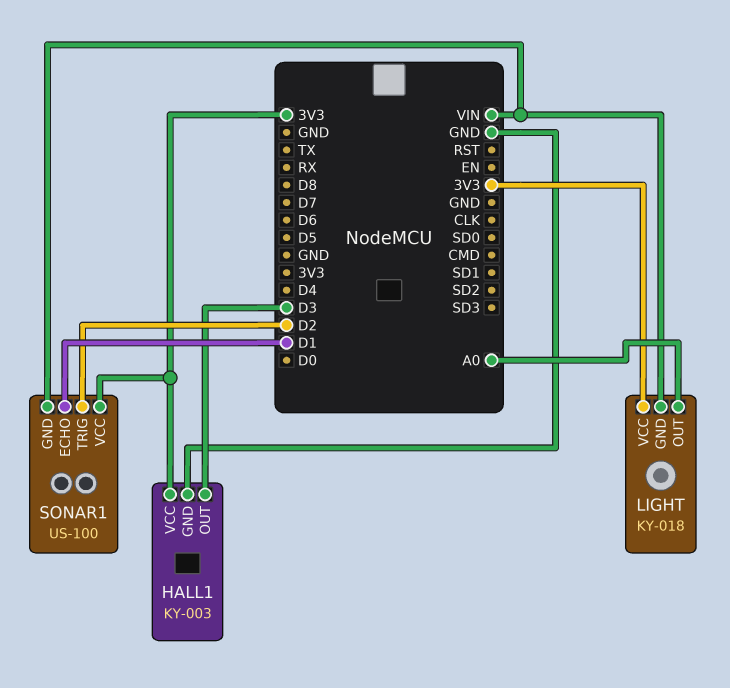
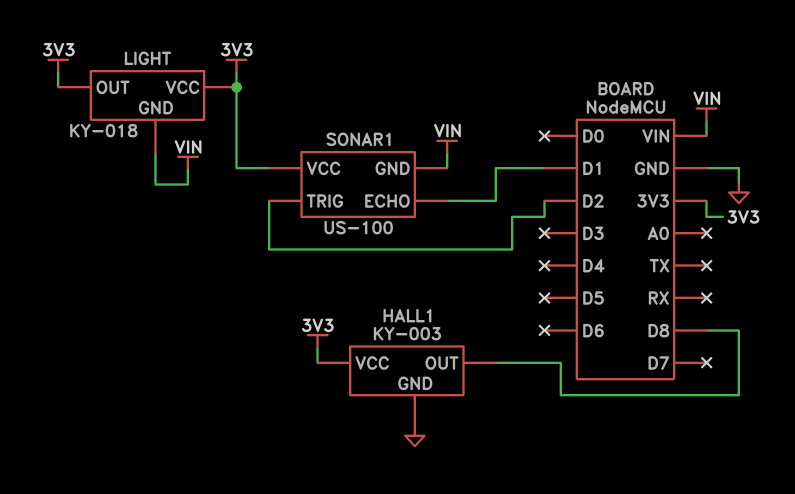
HALL1 pin OUT: D3 -> D8
LIGHT pin OUT: A0 -> 3V3

